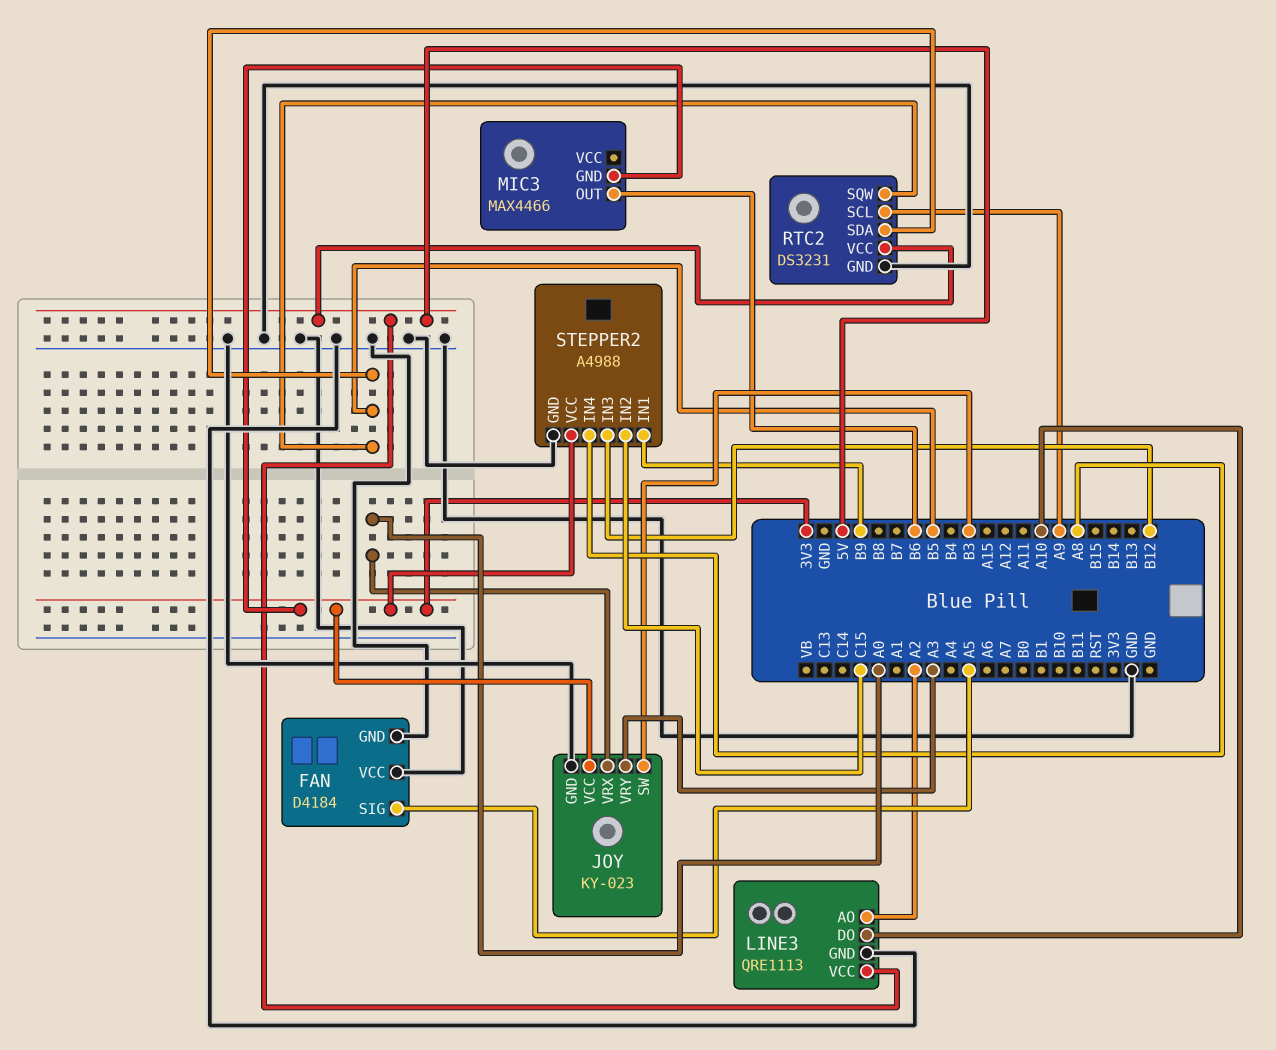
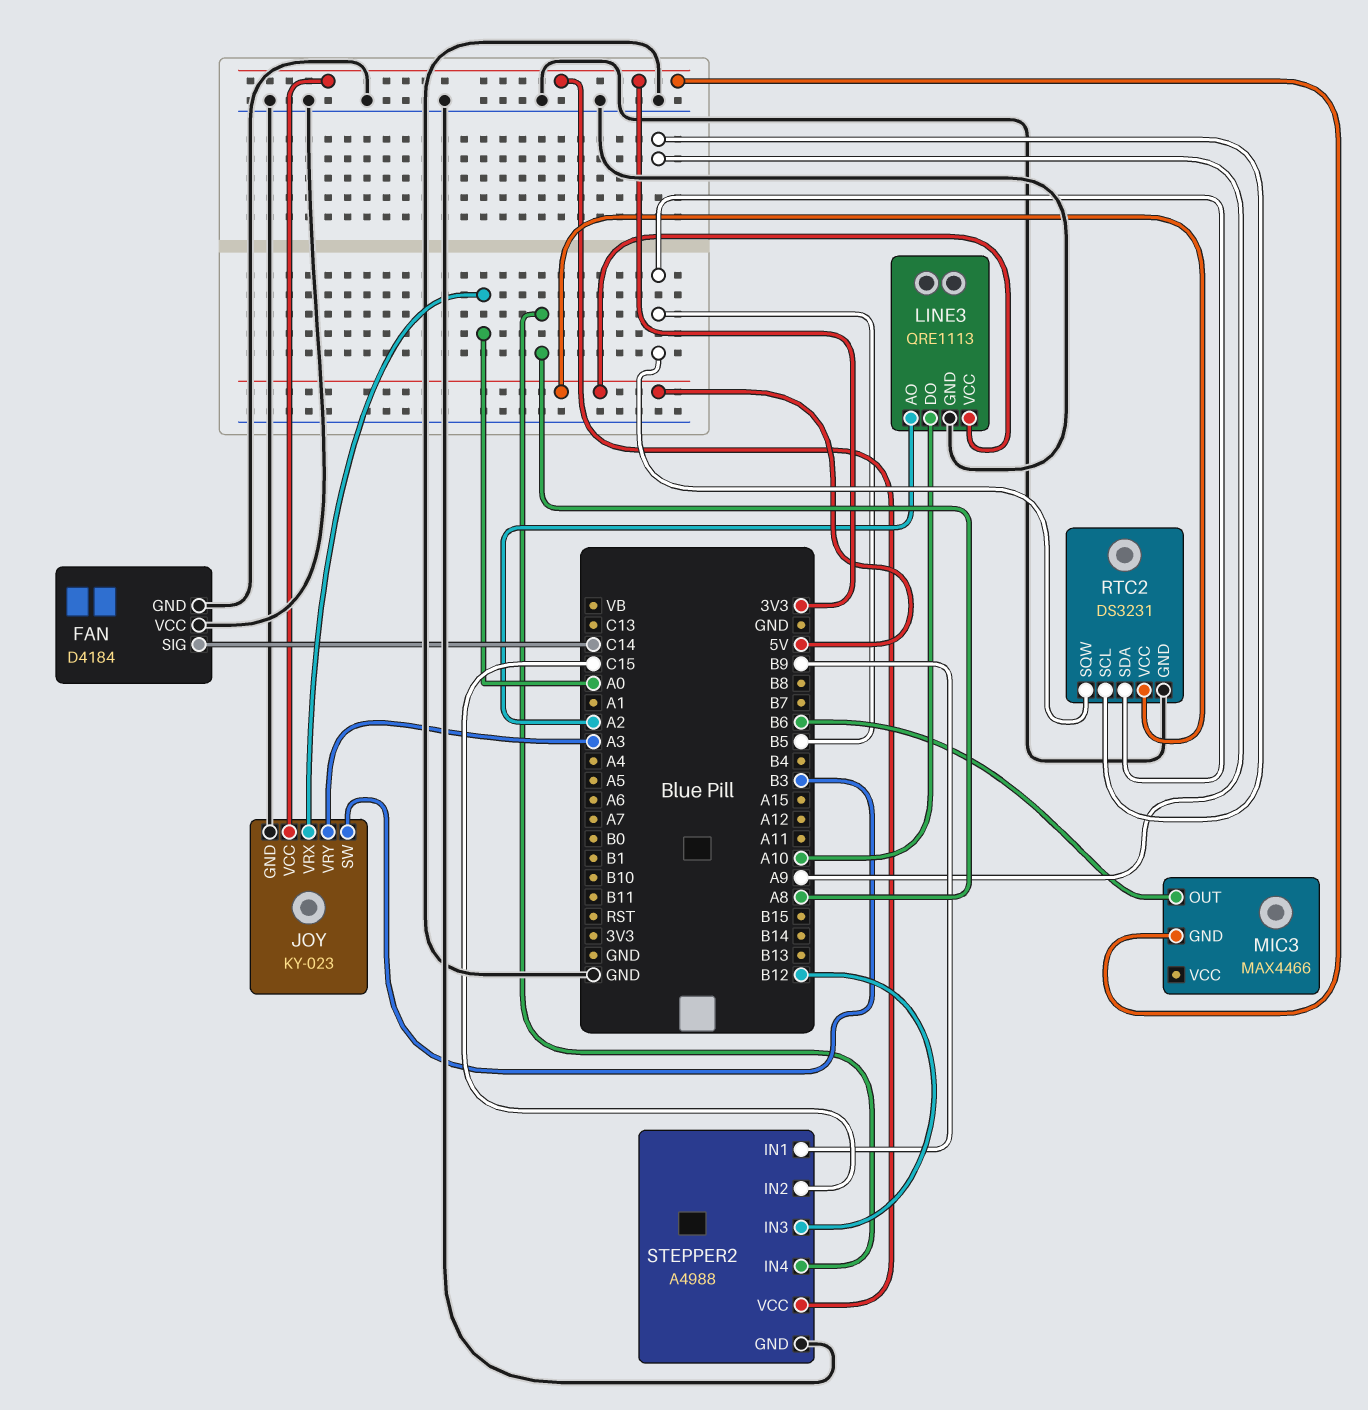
FAN pin SIG: A5 -> C14

